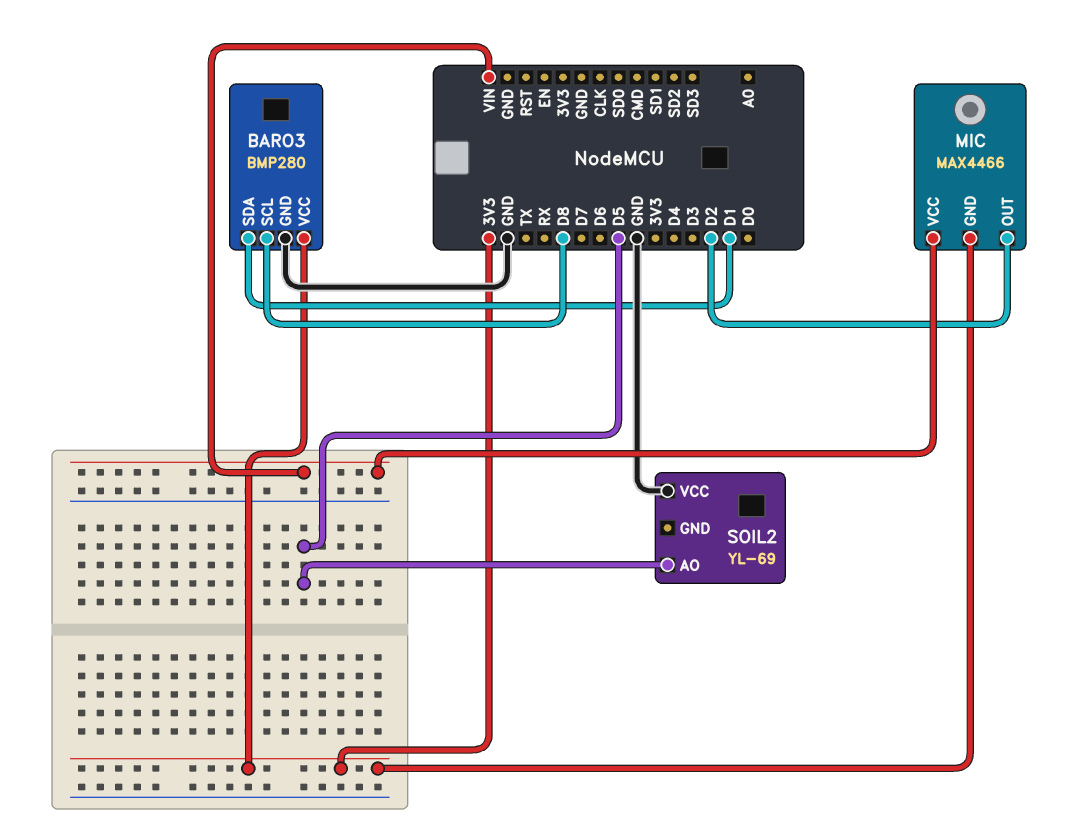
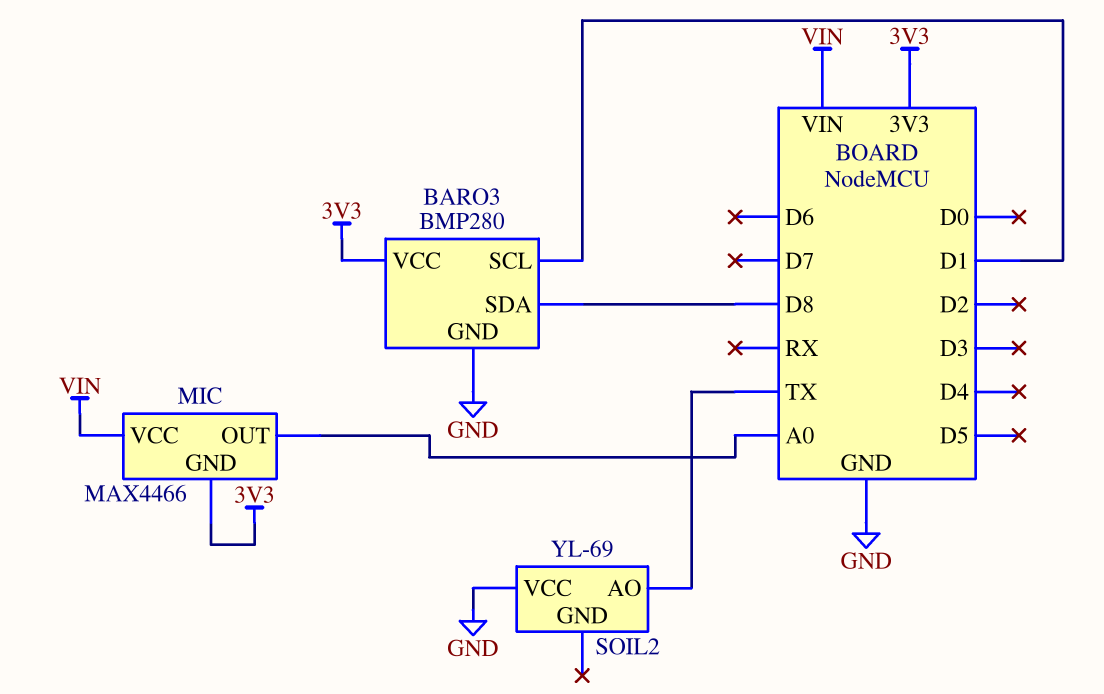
BARO3 pin SCL: D8 -> D1
BARO3 pin SDA: D1 -> D8
MIC pin OUT: D2 -> A0
SOIL2 pin AO: D5 -> TX

